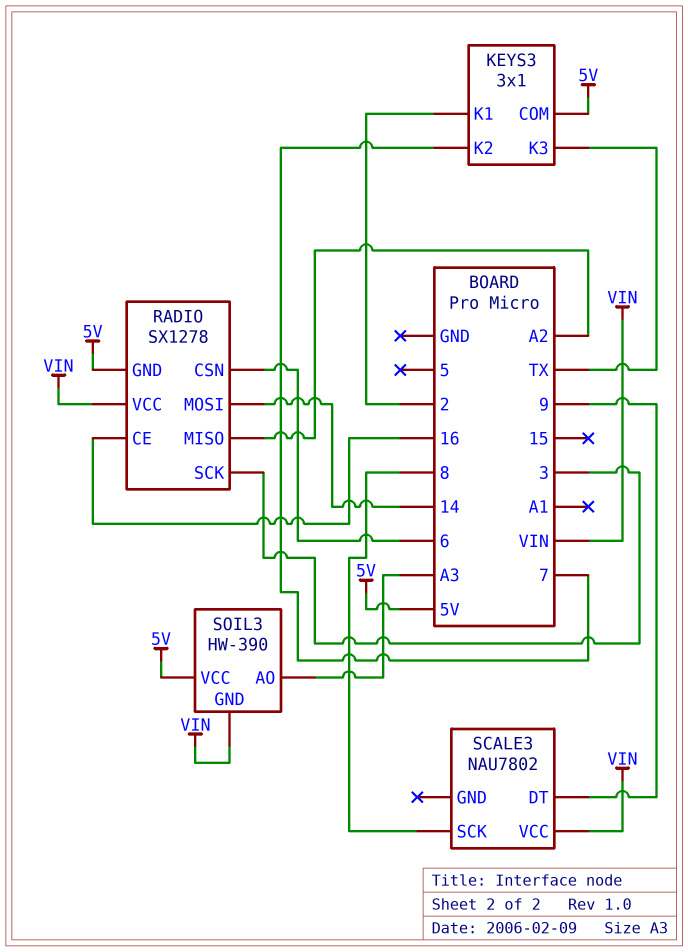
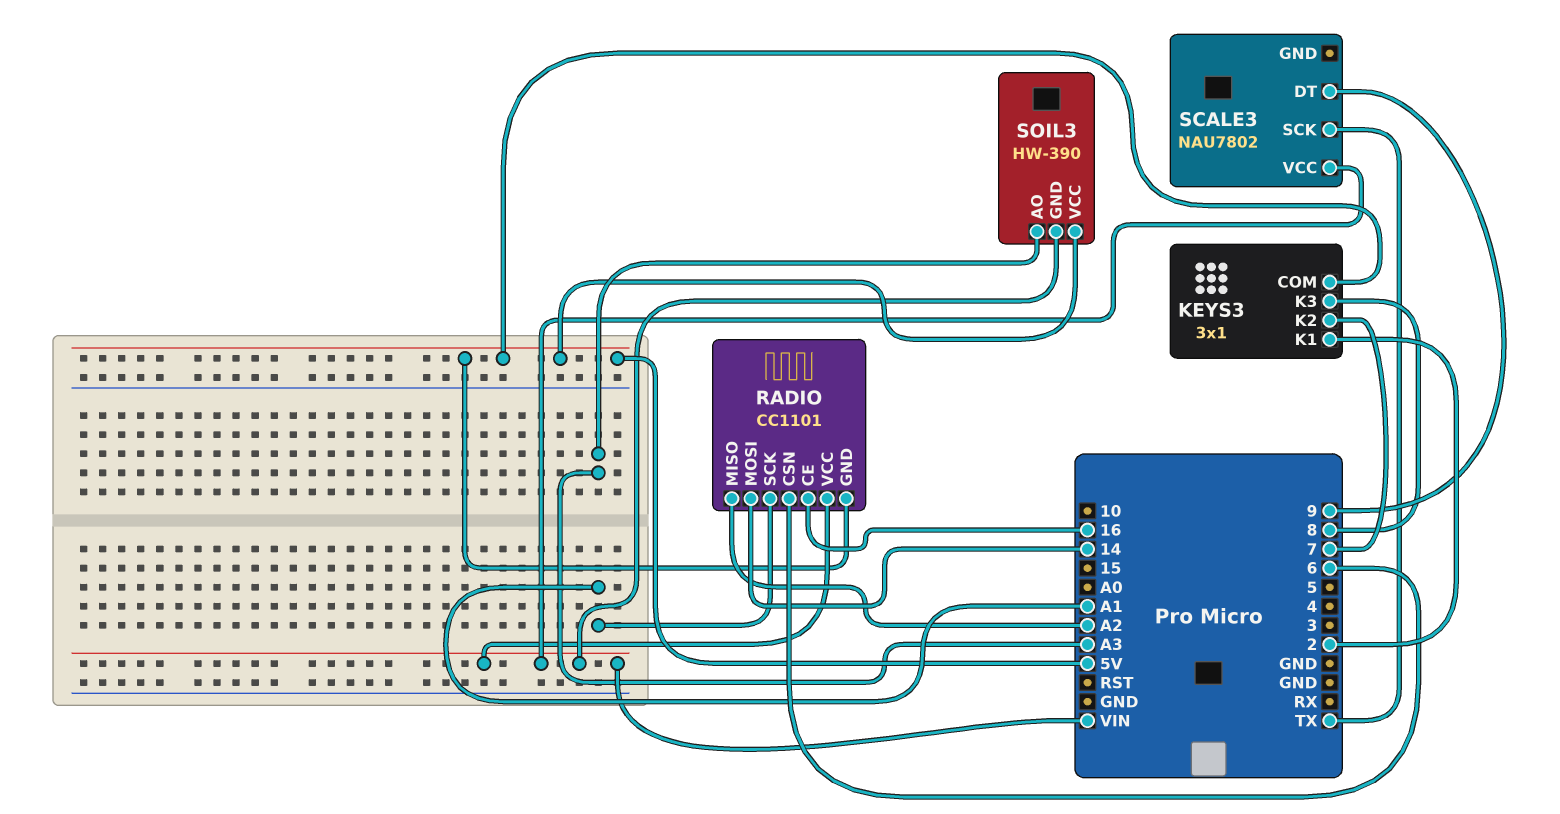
KEYS3 pin K3: TX -> 8
RADIO: SX1278 -> CC1101
RADIO pin SCK: 3 -> A1
SCALE3 pin SCK: 8 -> TX

